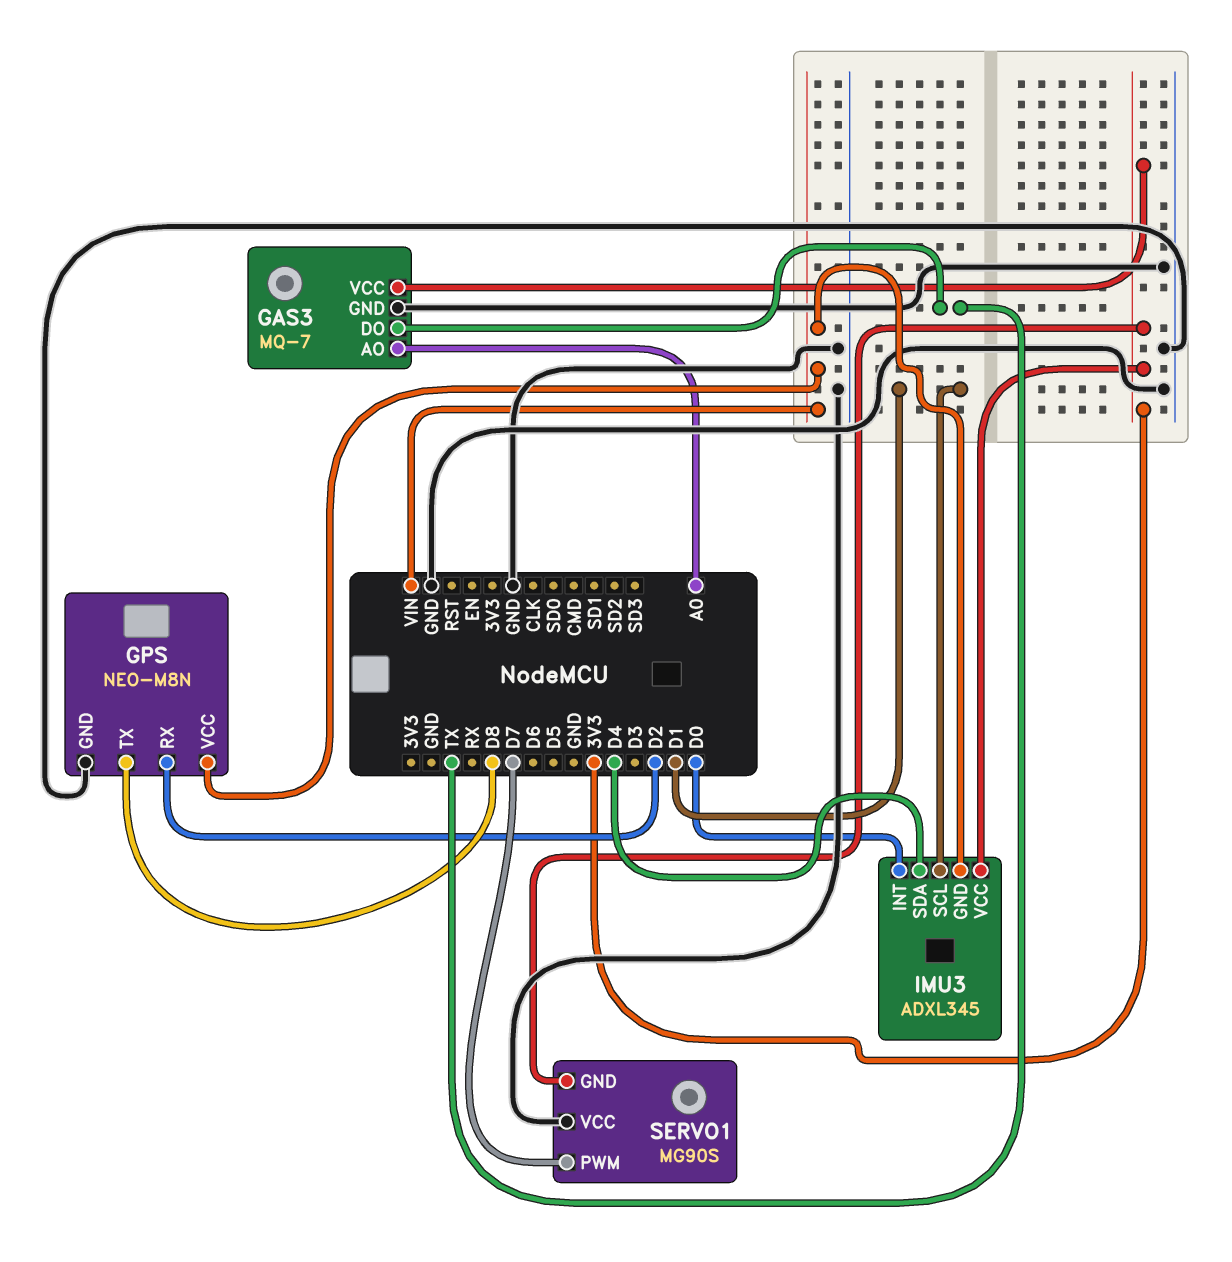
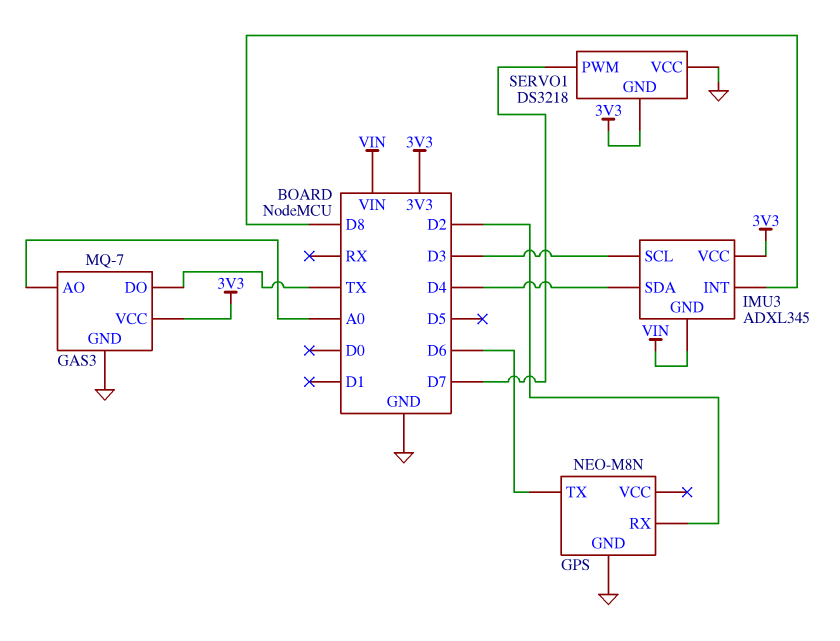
GPS pin TX: D8 -> D6
GPS pin VCC: VIN -> none
IMU3 pin INT: D0 -> D8
IMU3 pin SCL: D1 -> D3
SERVO1: MG90S -> DS3218

